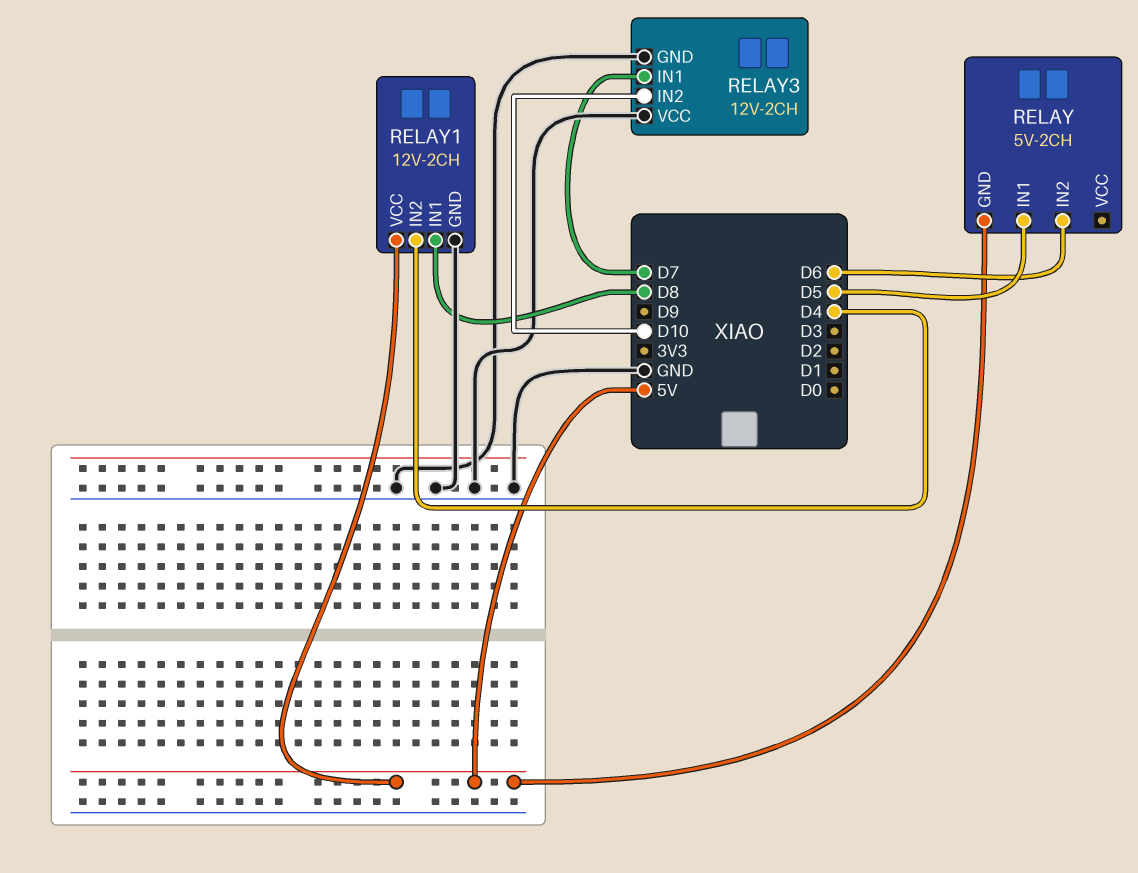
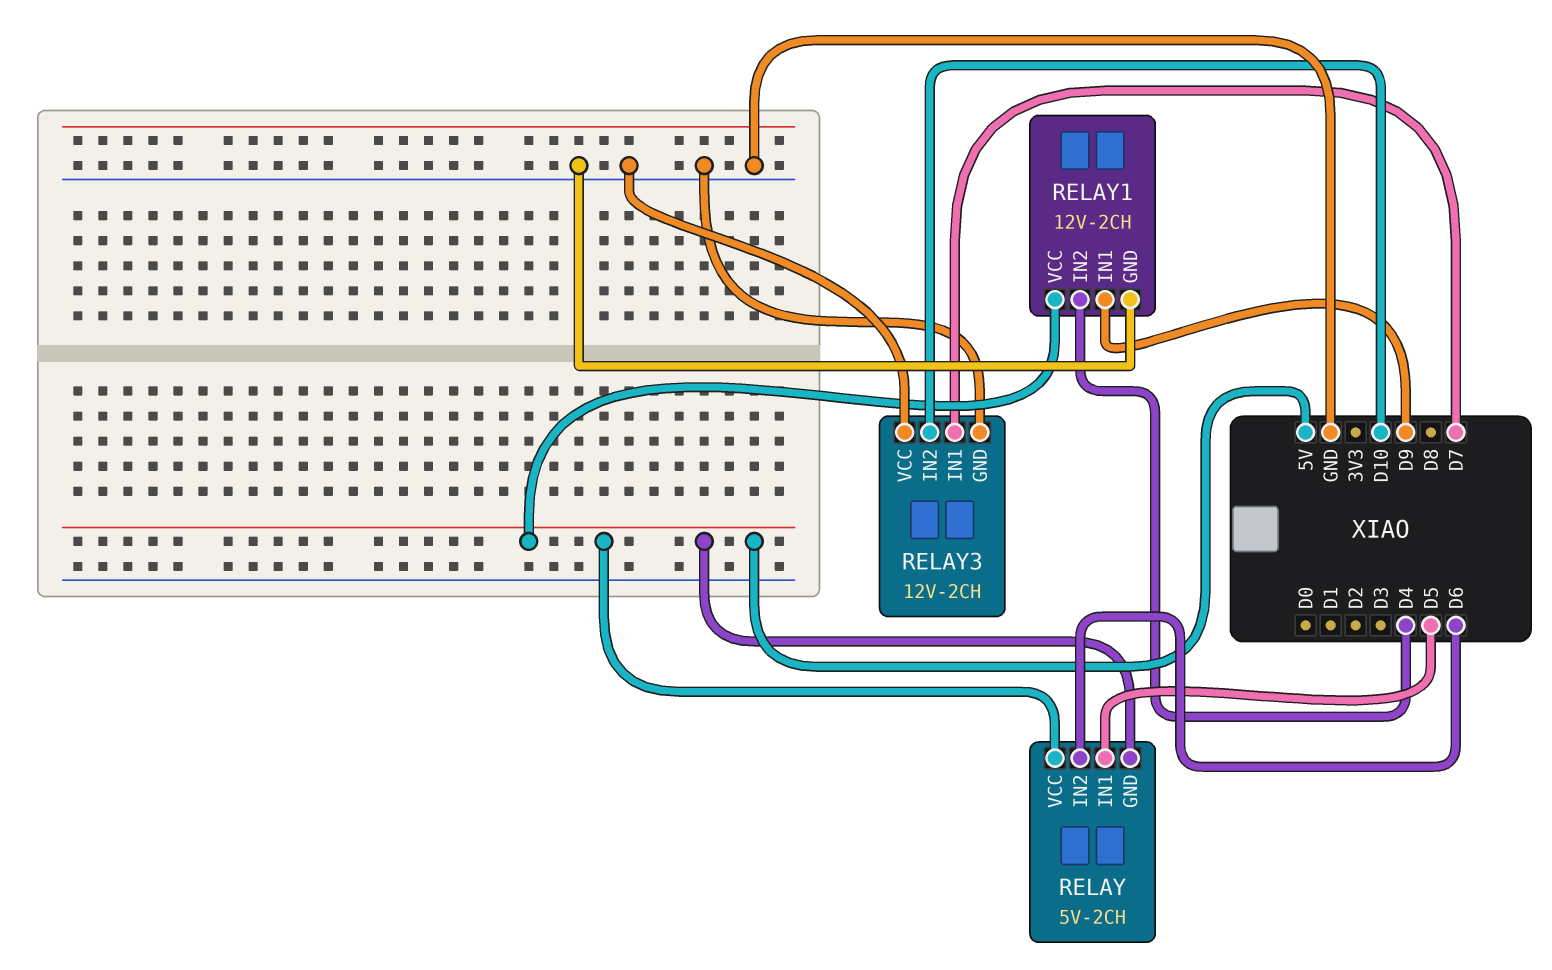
RELAY pin VCC: none -> 5V
RELAY1 pin IN1: D8 -> D9

